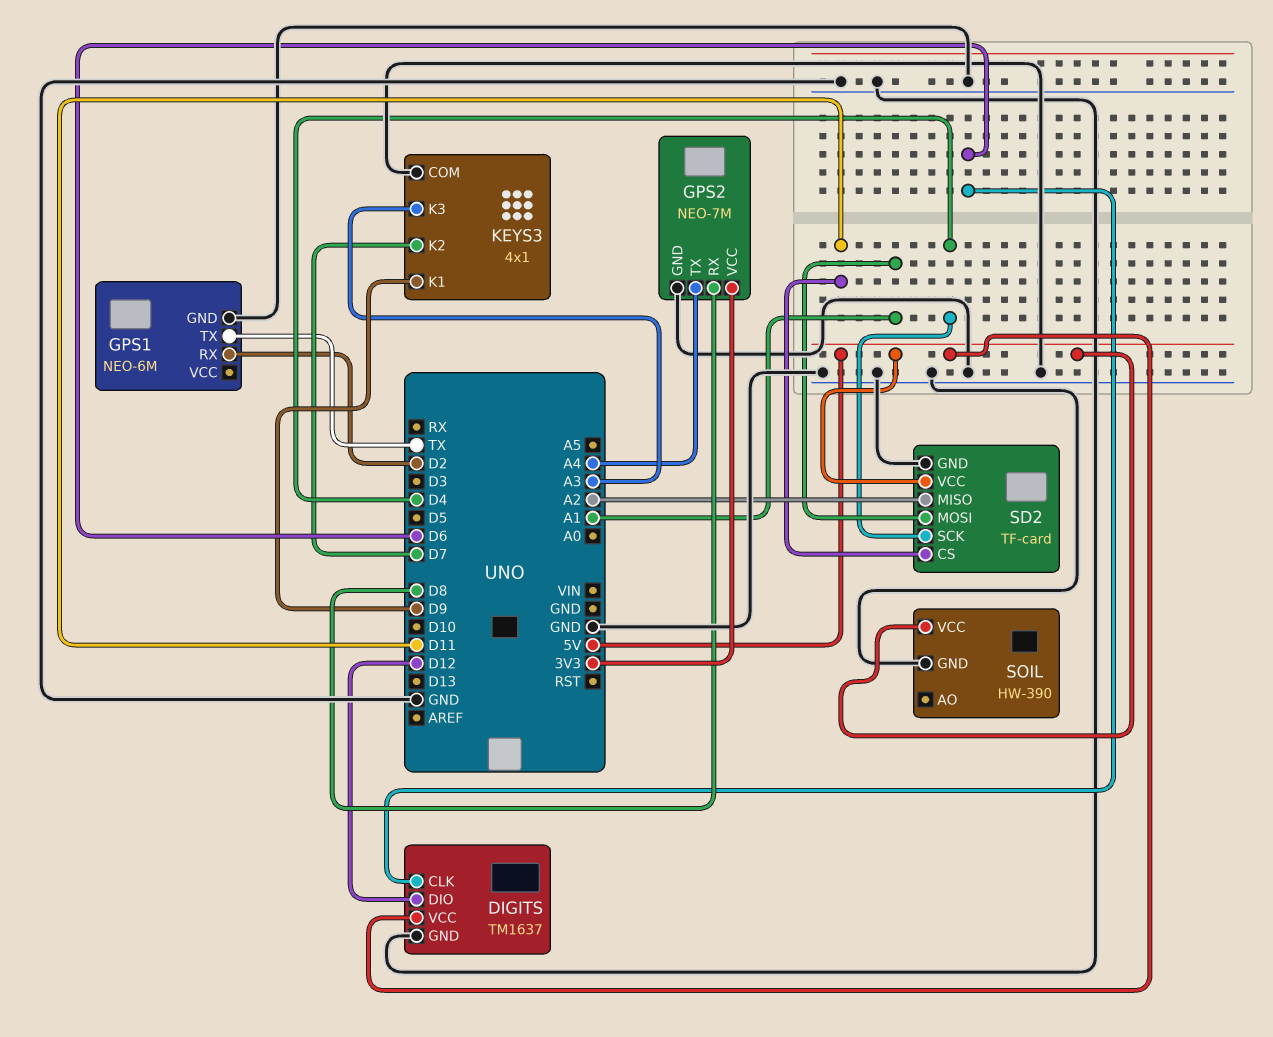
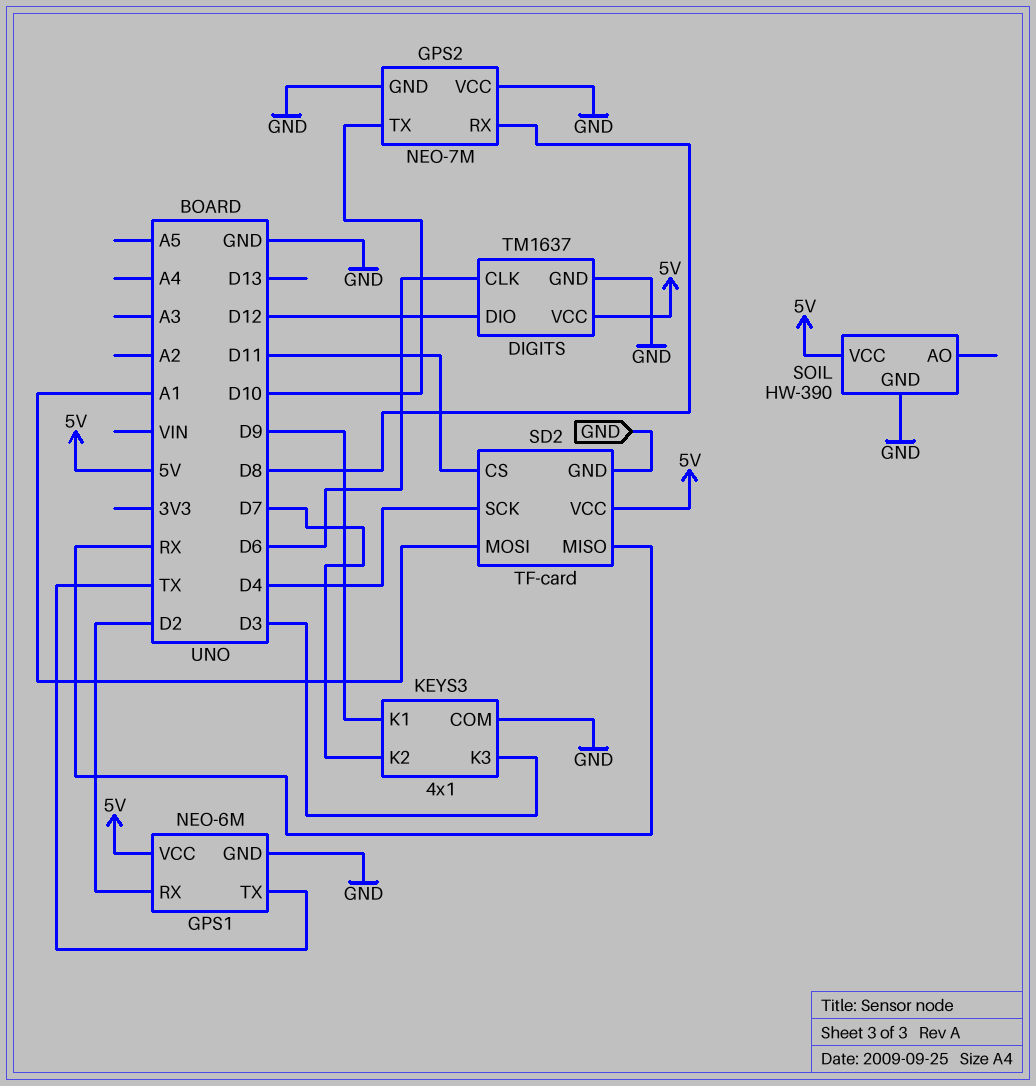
GPS1 pin VCC: none -> 5V
GPS2 pin TX: A4 -> D10
GPS2 pin VCC: 3V3 -> GND
KEYS3 pin K3: A3 -> D3
SD2 pin MISO: A2 -> RX

